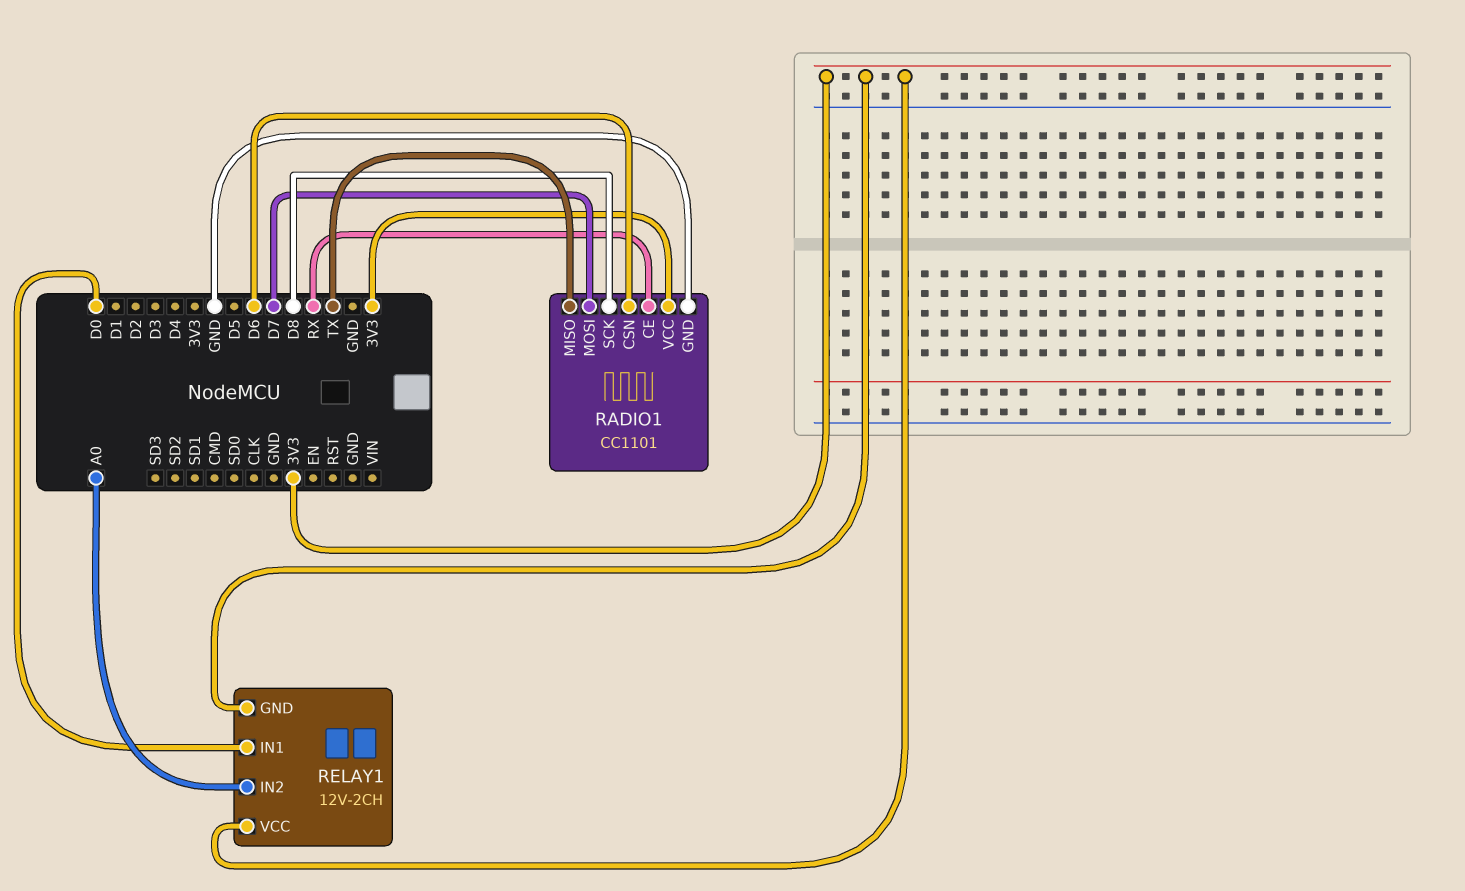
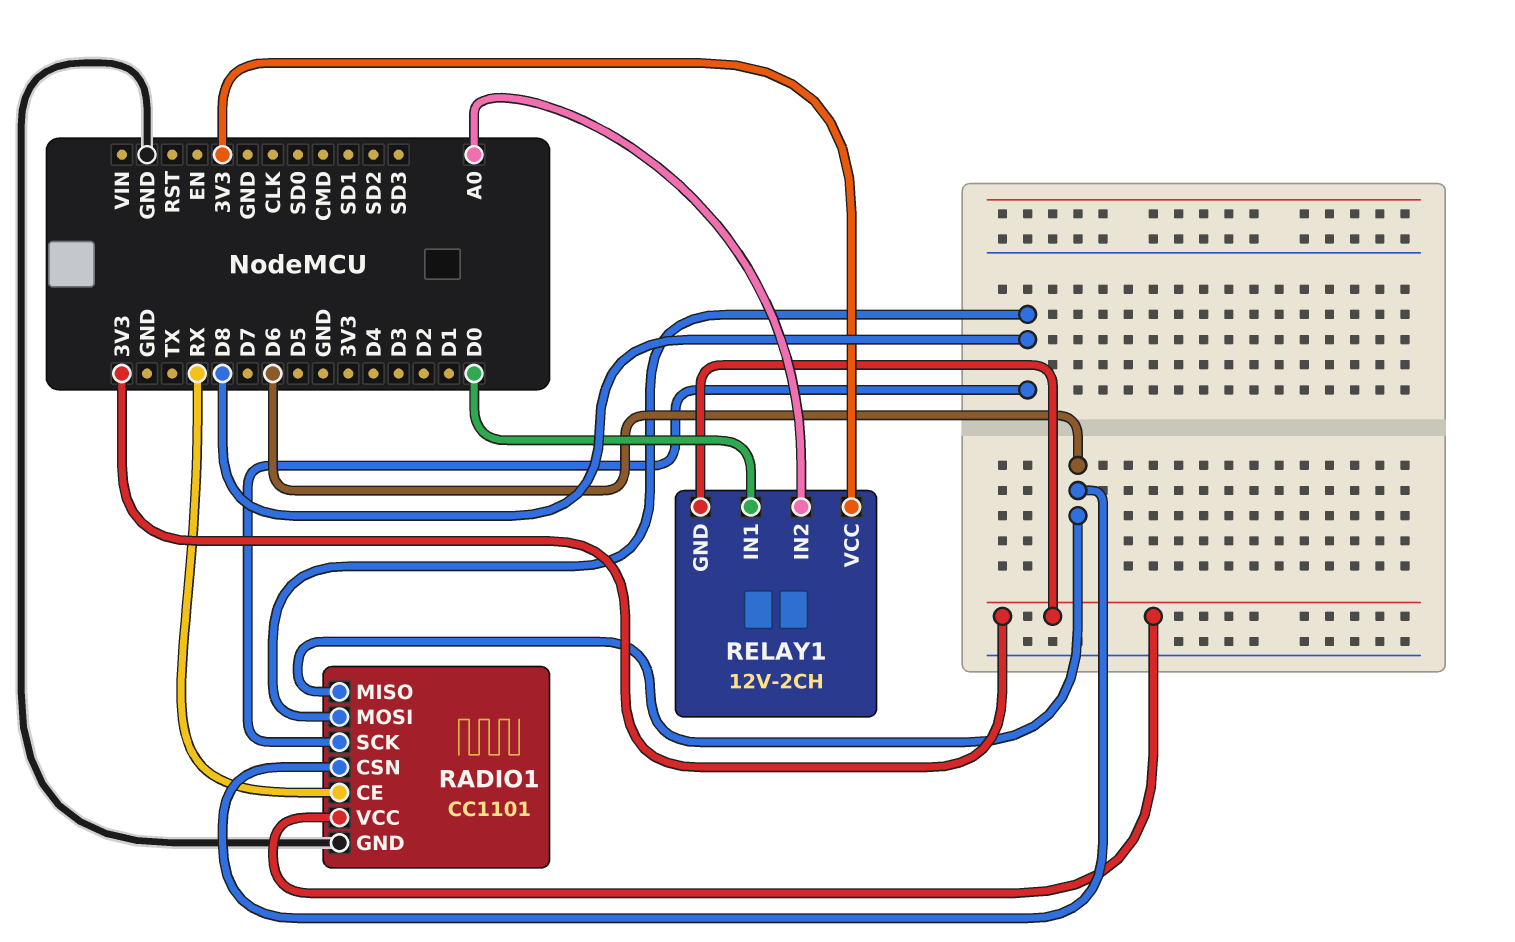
RADIO1 pin MISO: TX -> D6
RADIO1 pin MOSI: D7 -> D8

